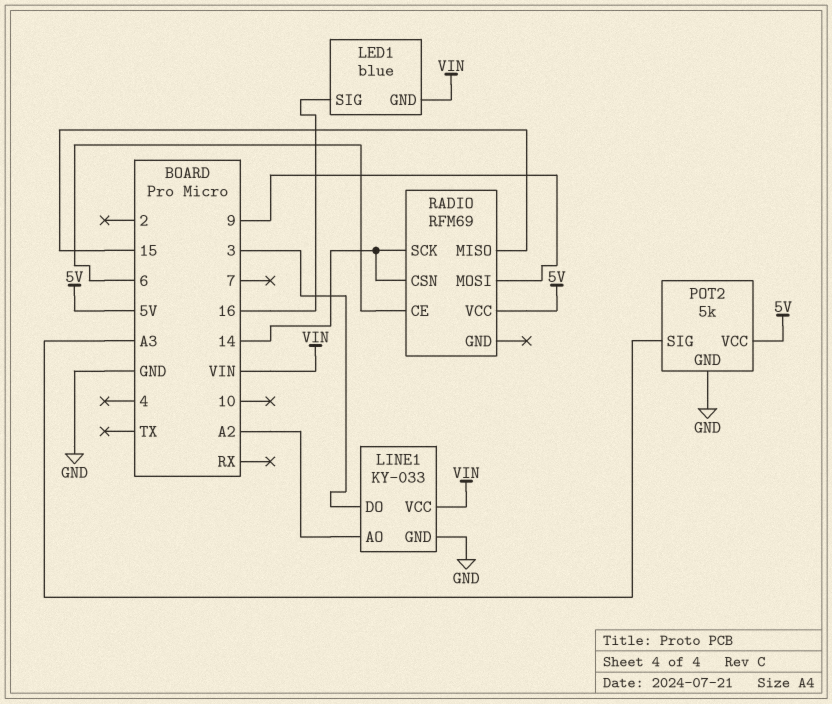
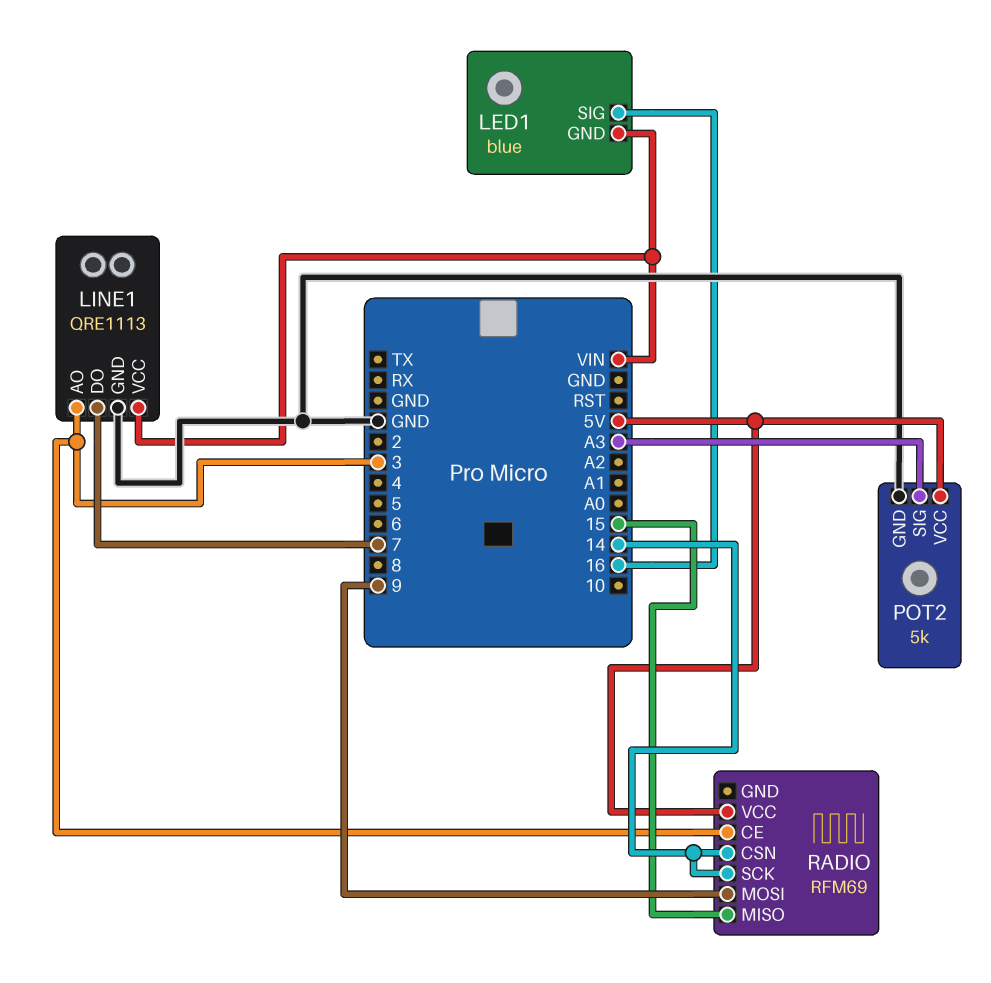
LINE1: KY-033 -> QRE1113
LINE1 pin AO: A2 -> 3
LINE1 pin DO: 3 -> 7
RADIO pin CE: 6 -> 3

